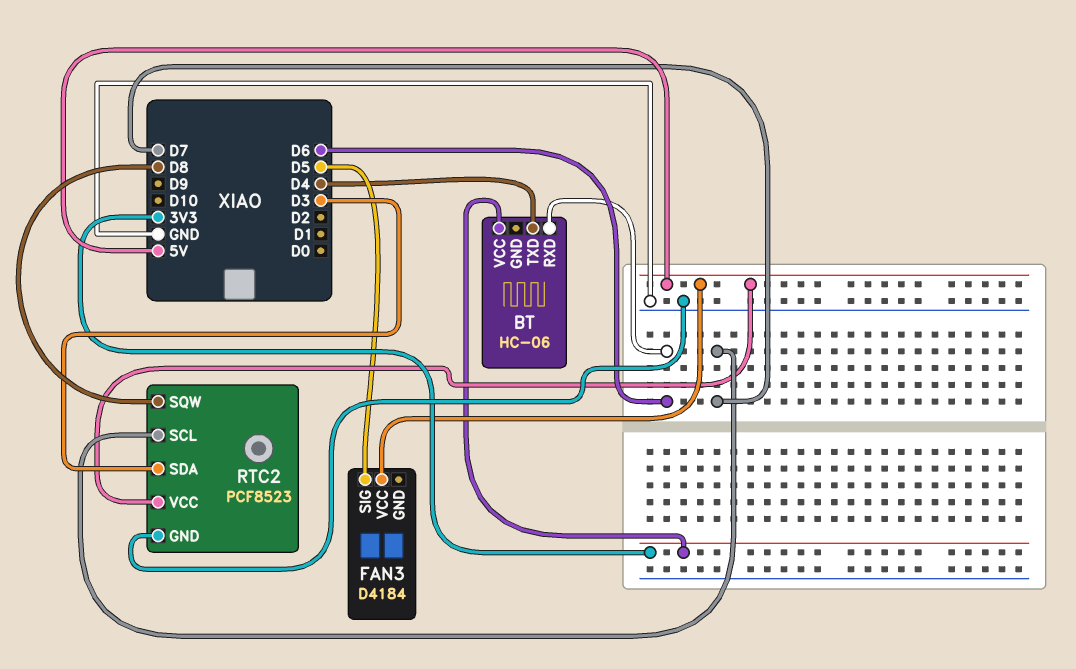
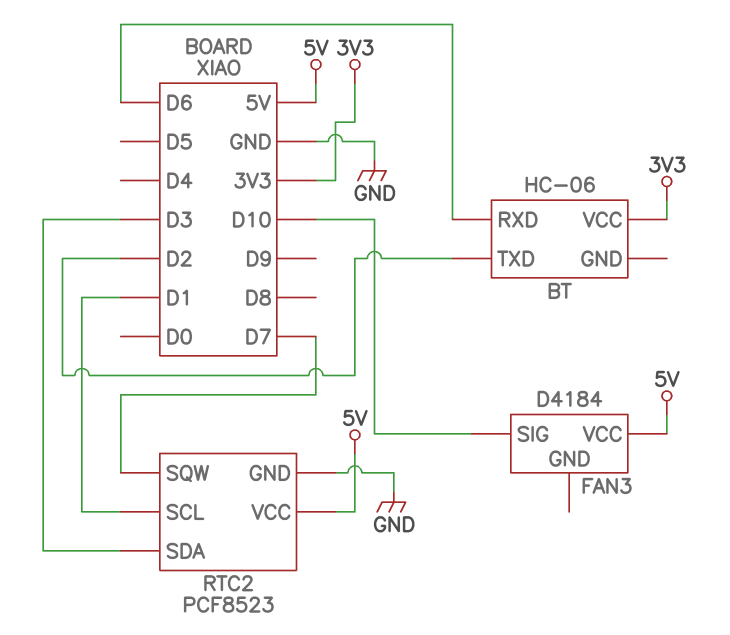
BT pin TXD: D4 -> D2
FAN3 pin SIG: D5 -> D10
RTC2 pin SCL: D7 -> D1
RTC2 pin SQW: D8 -> D7

